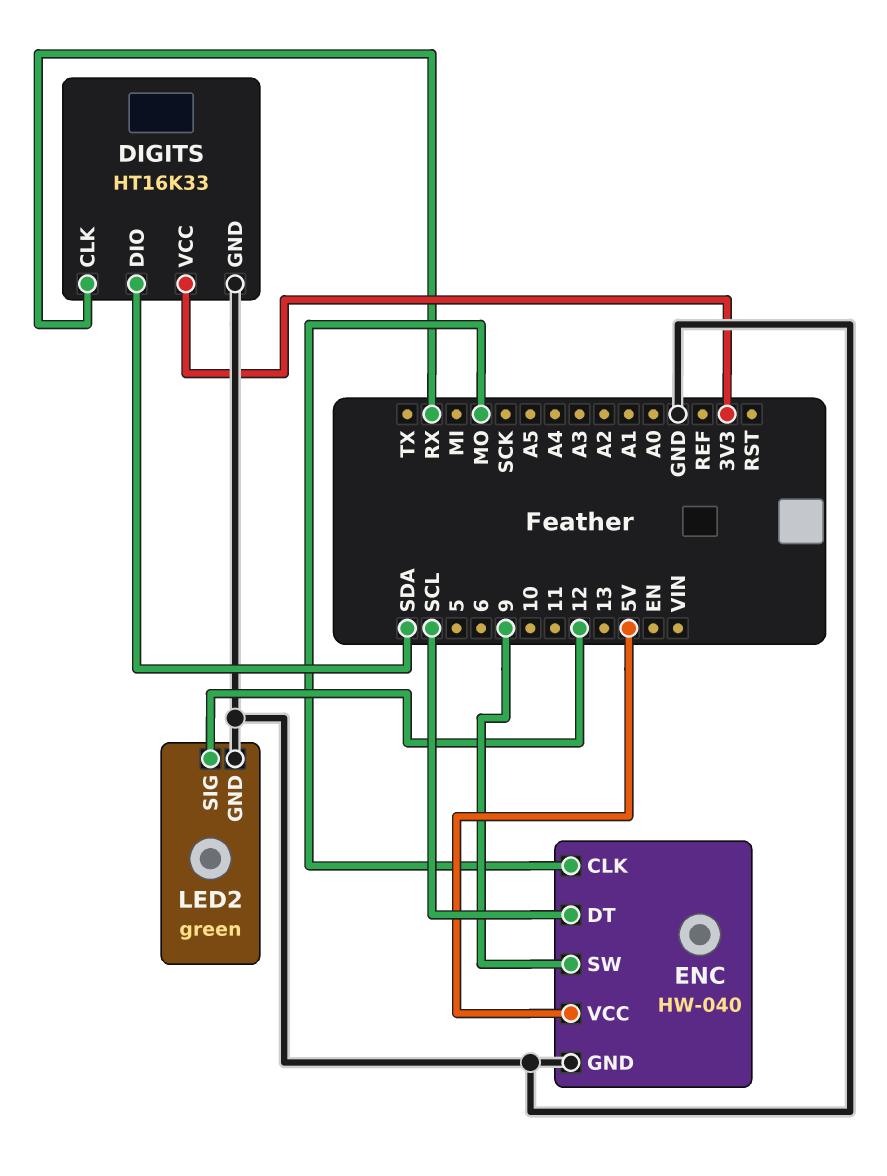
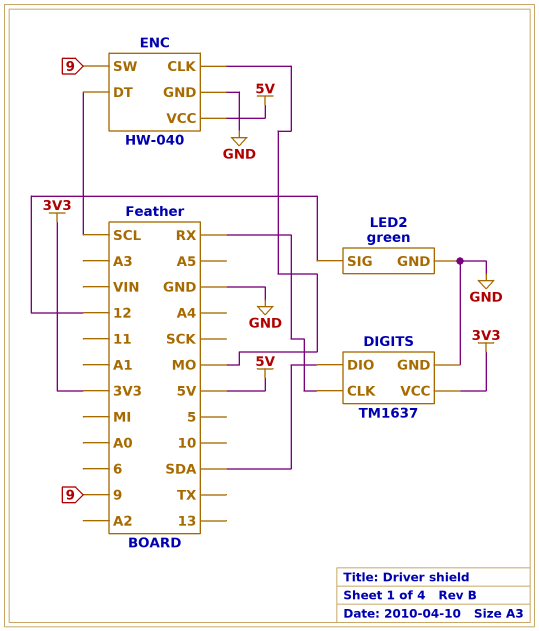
DIGITS: HT16K33 -> TM1637

